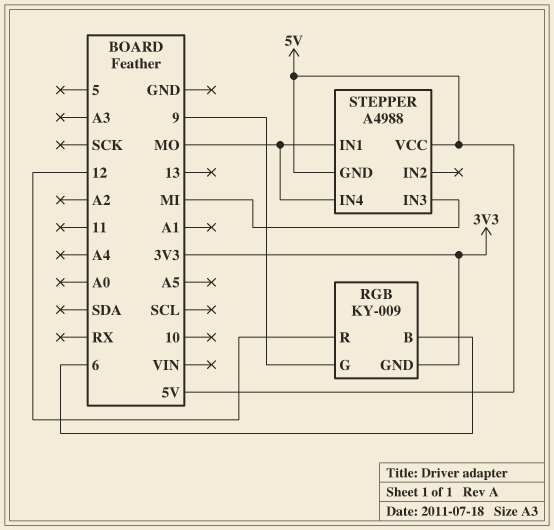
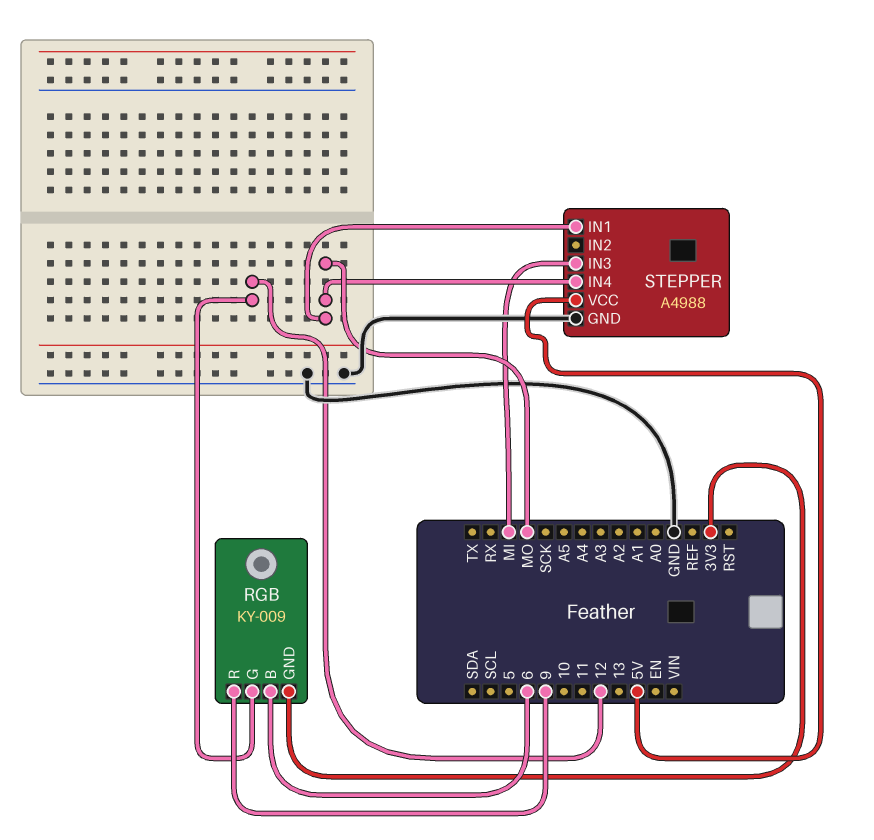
RGB pin G: 9 -> 12
RGB pin R: 12 -> 9
STEPPER pin GND: 5V -> GND

